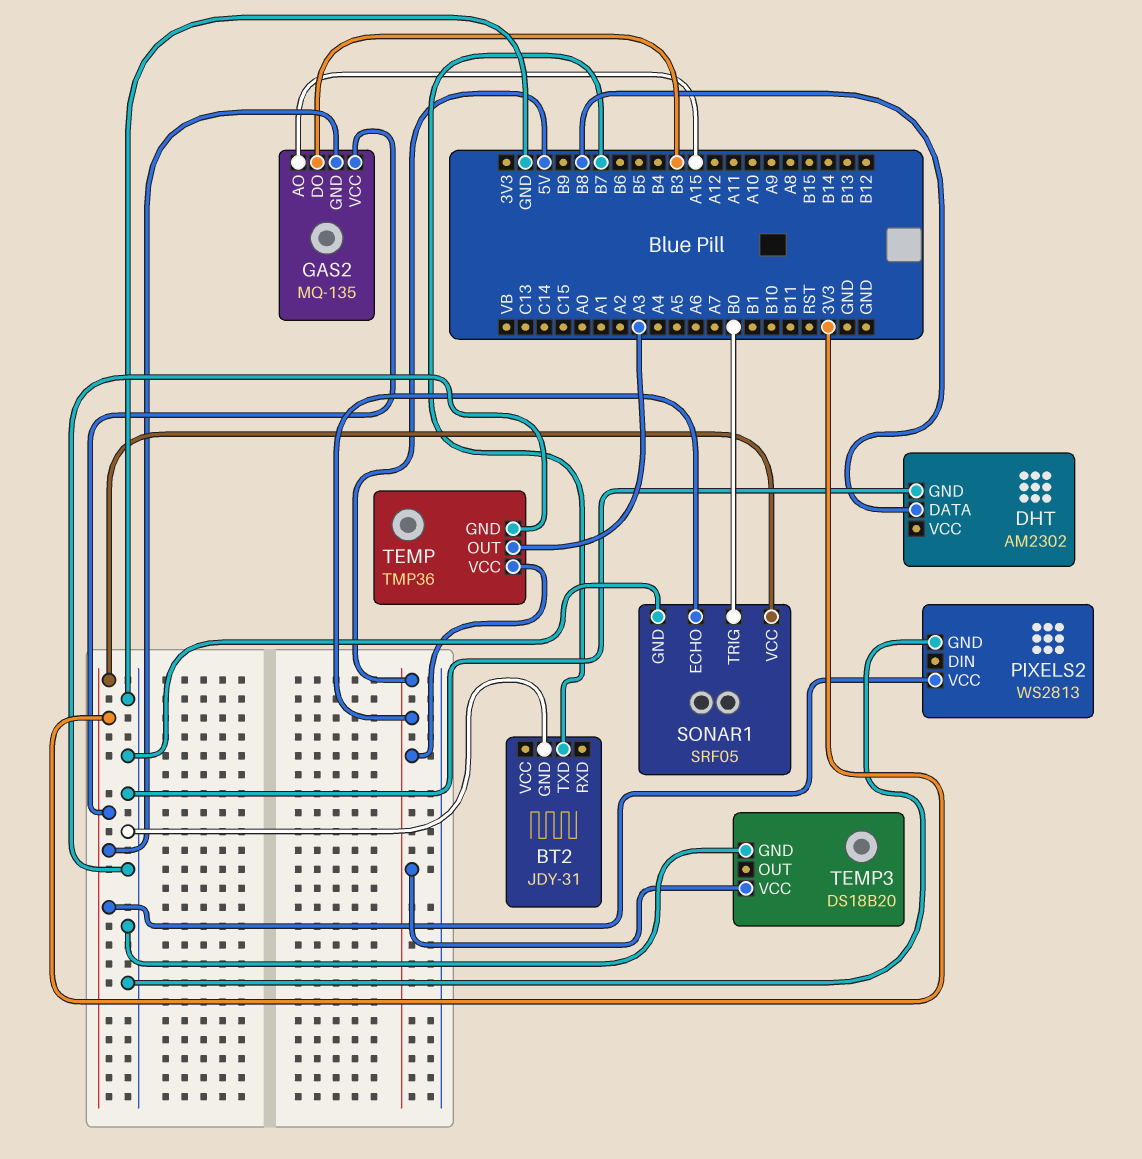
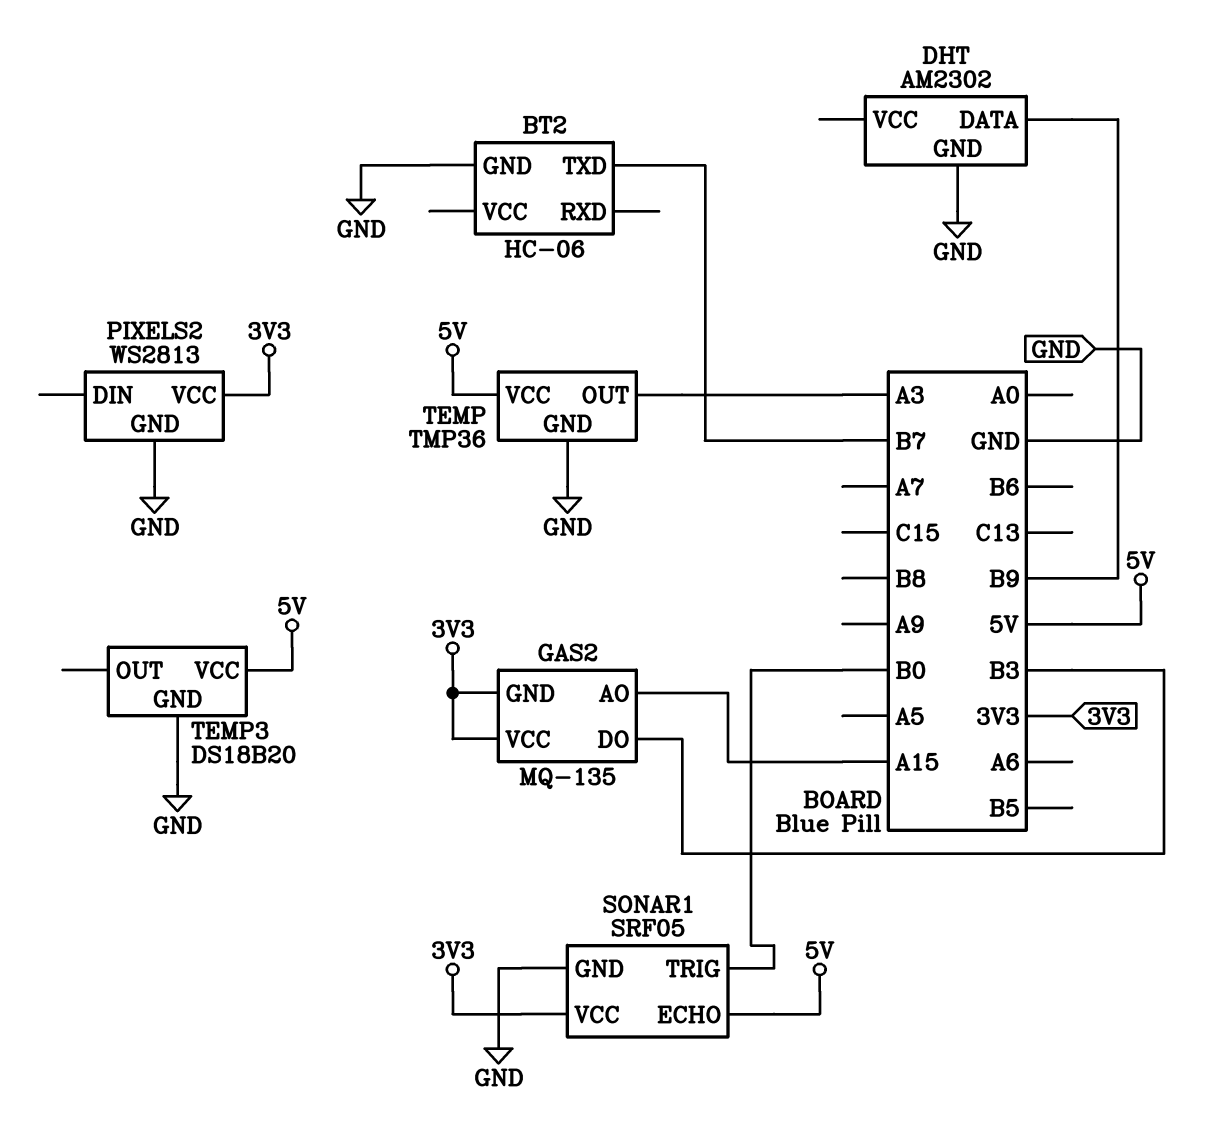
BT2: JDY-31 -> HC-06
DHT pin DATA: B8 -> B9

